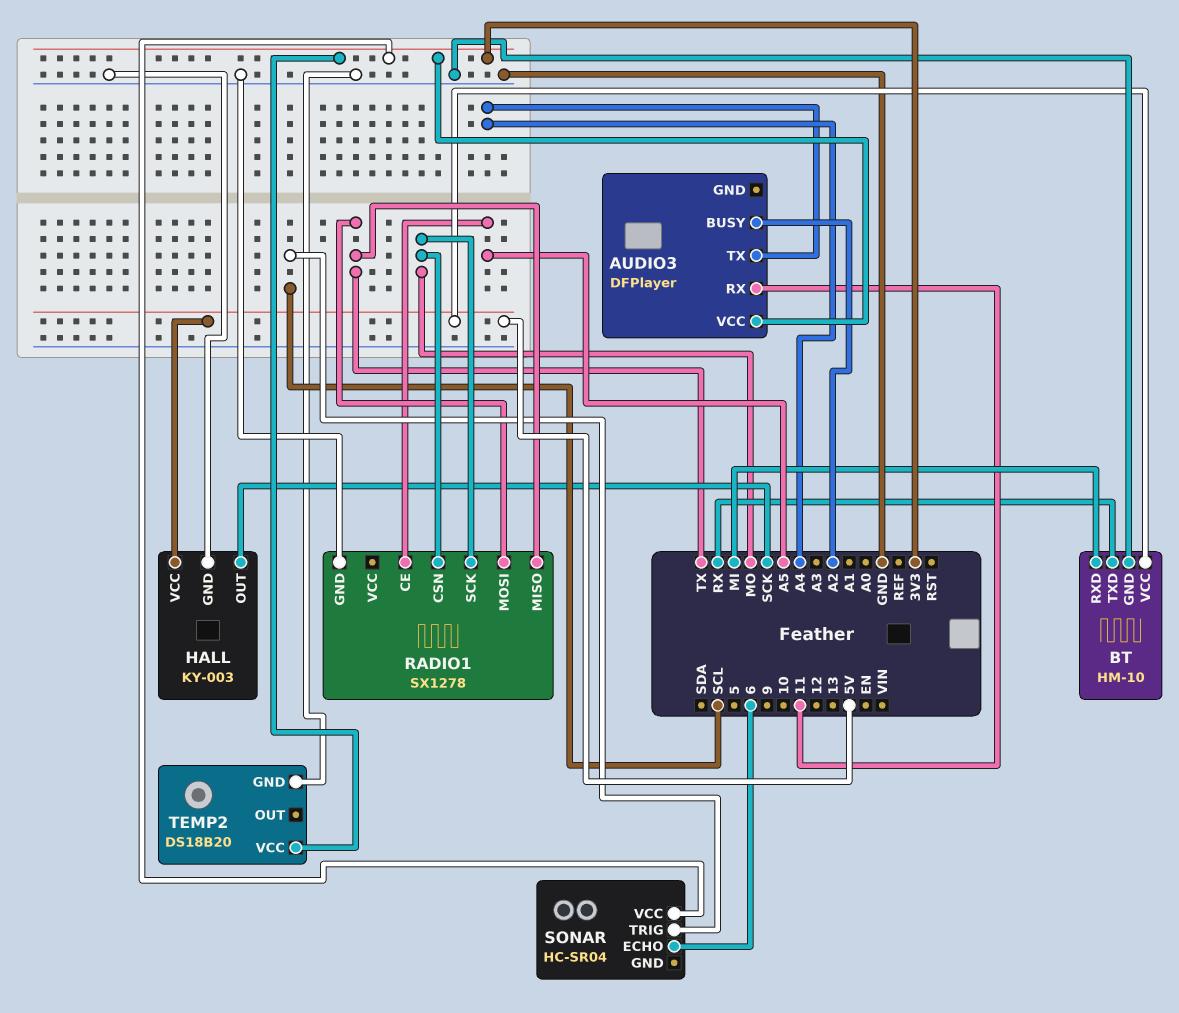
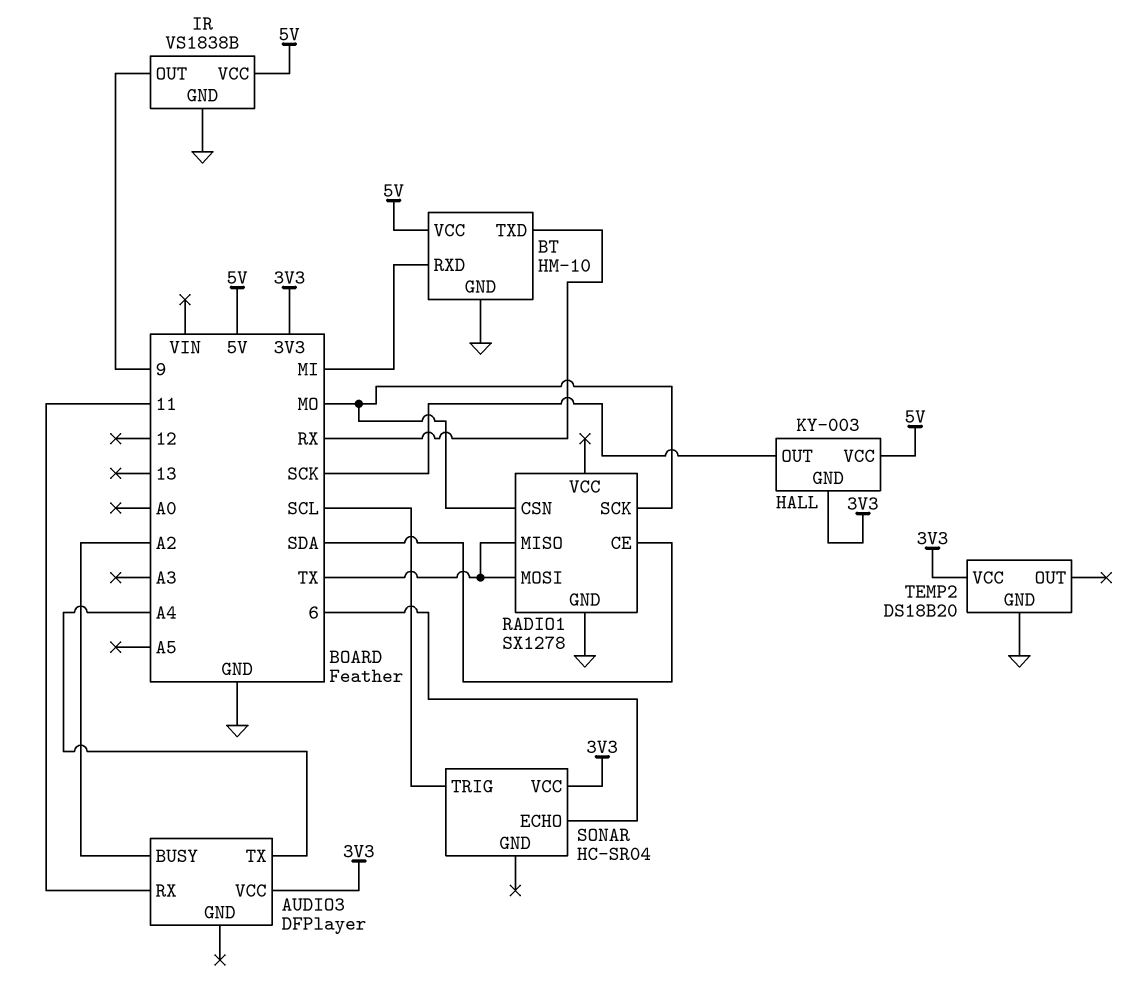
HALL pin GND: GND -> 3V3
IR: none -> VS1838B
IR pin GND: none -> GND
IR pin OUT: none -> 9
IR pin VCC: none -> 5V
RADIO1 pin CE: A5 -> SDA

